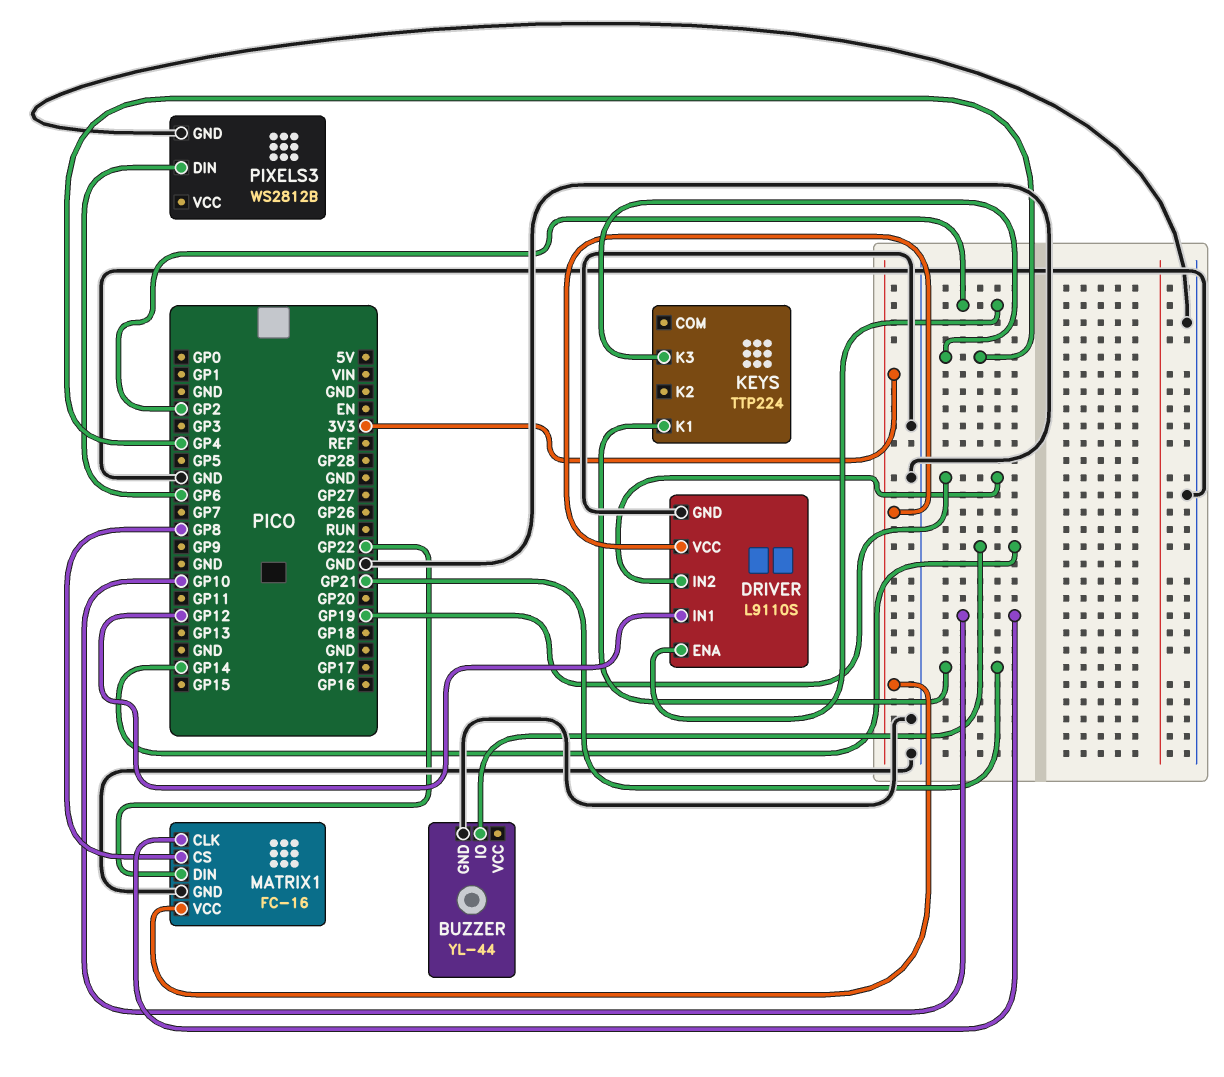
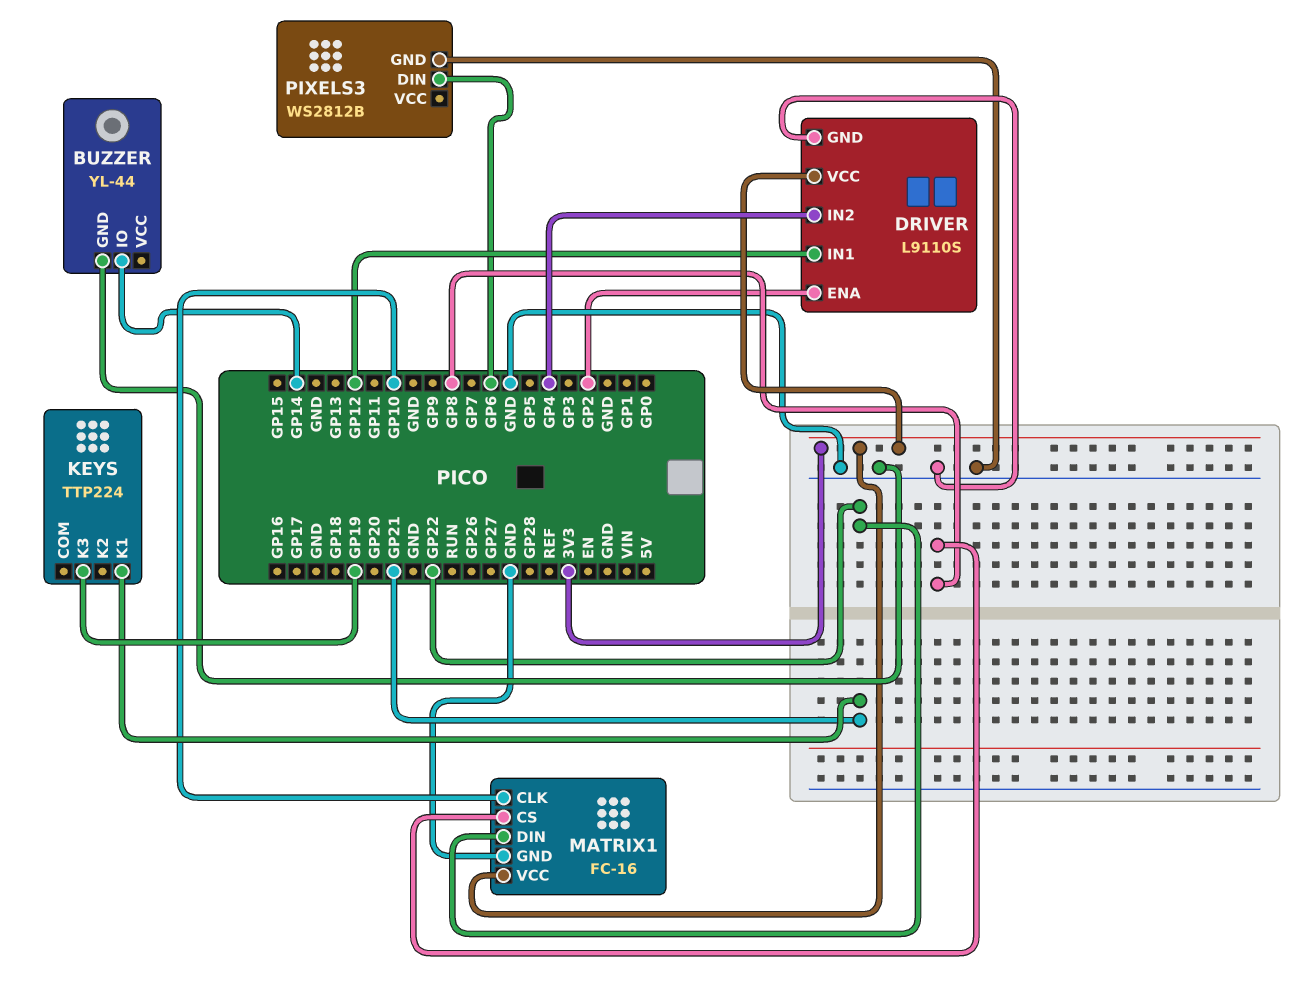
DRIVER pin IN2: GP19 -> GP4
KEYS pin K3: GP4 -> GP19

